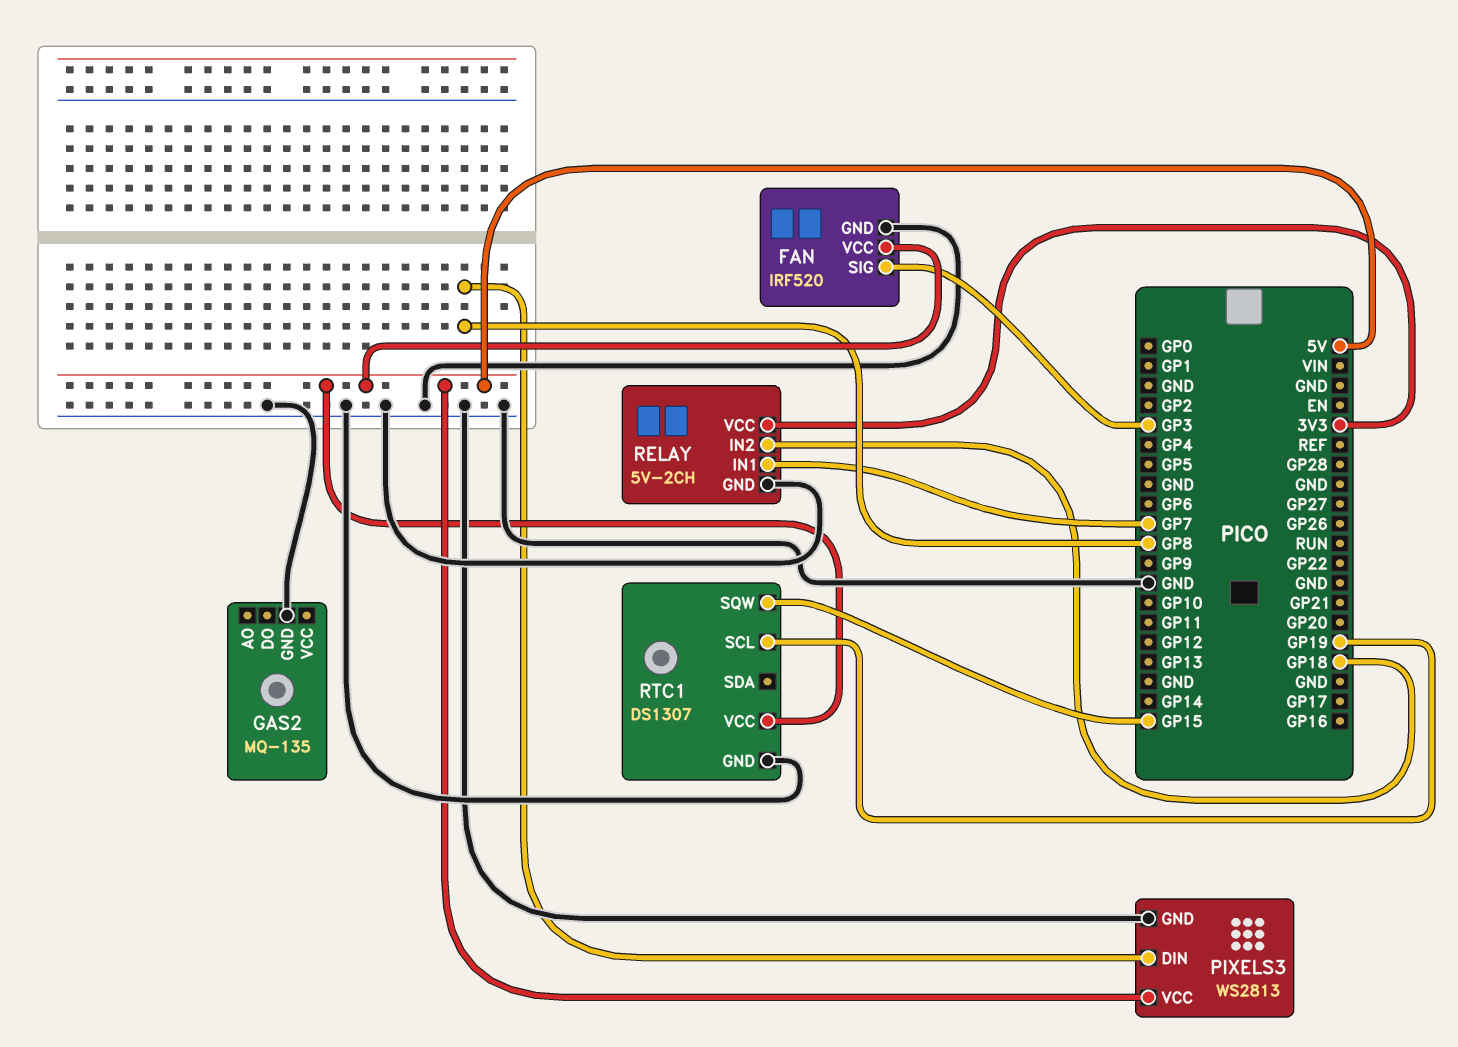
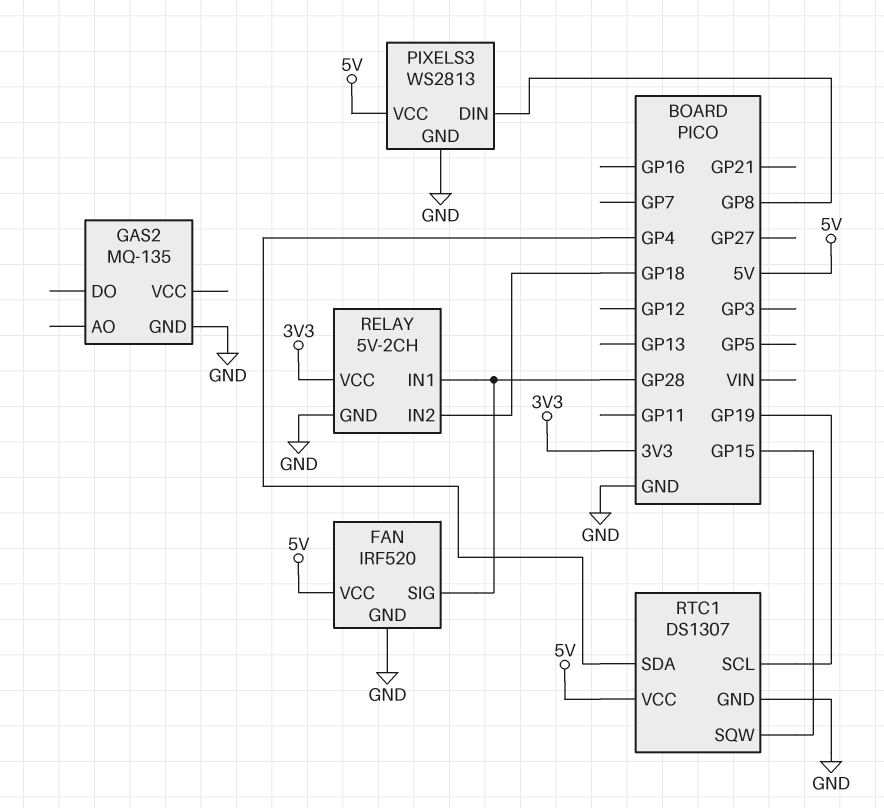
FAN pin SIG: GP3 -> GP28
RELAY pin IN1: GP7 -> GP28
RTC1 pin SDA: none -> GP4

